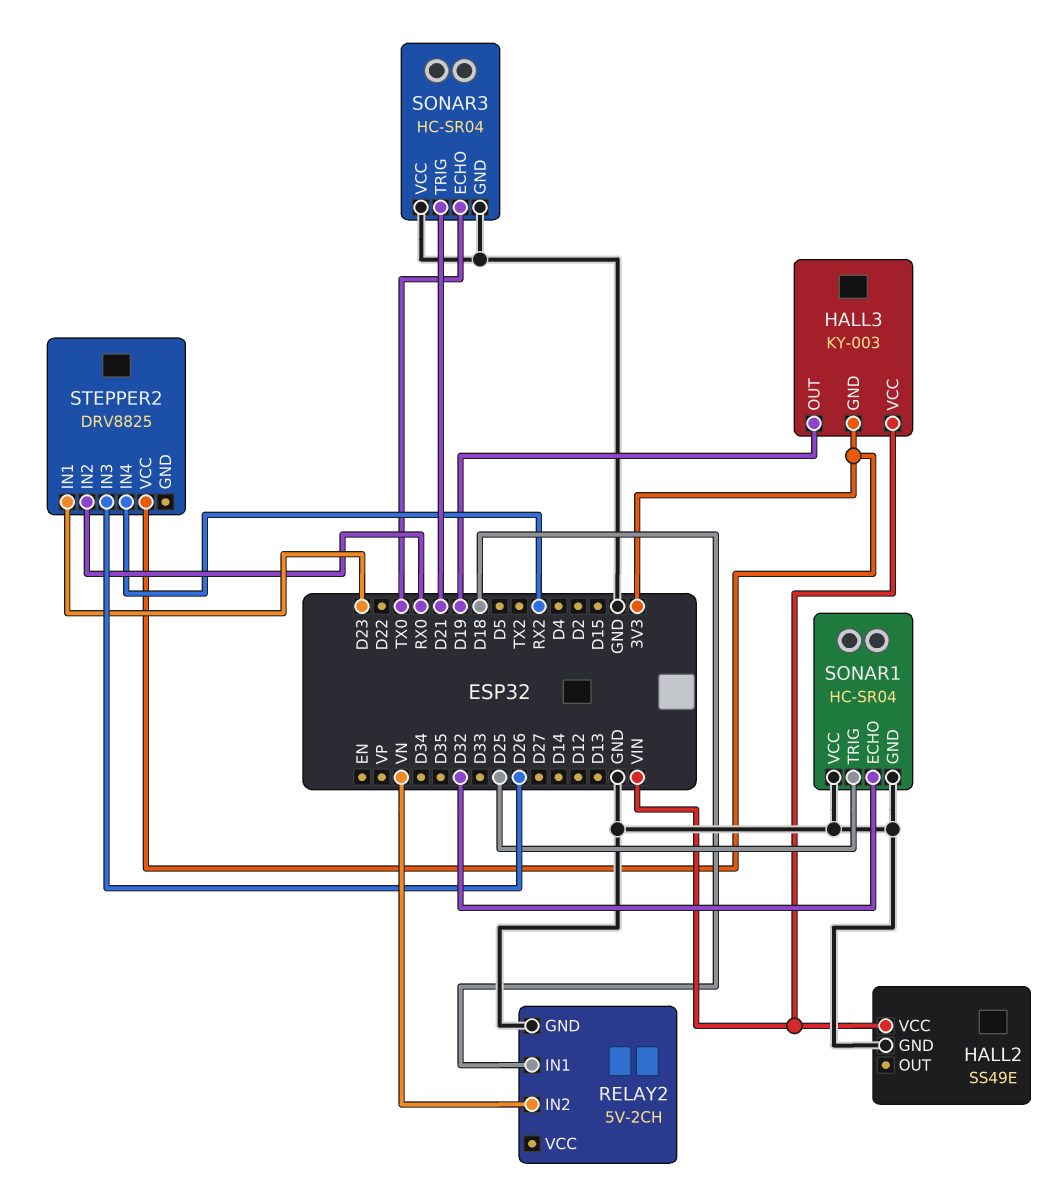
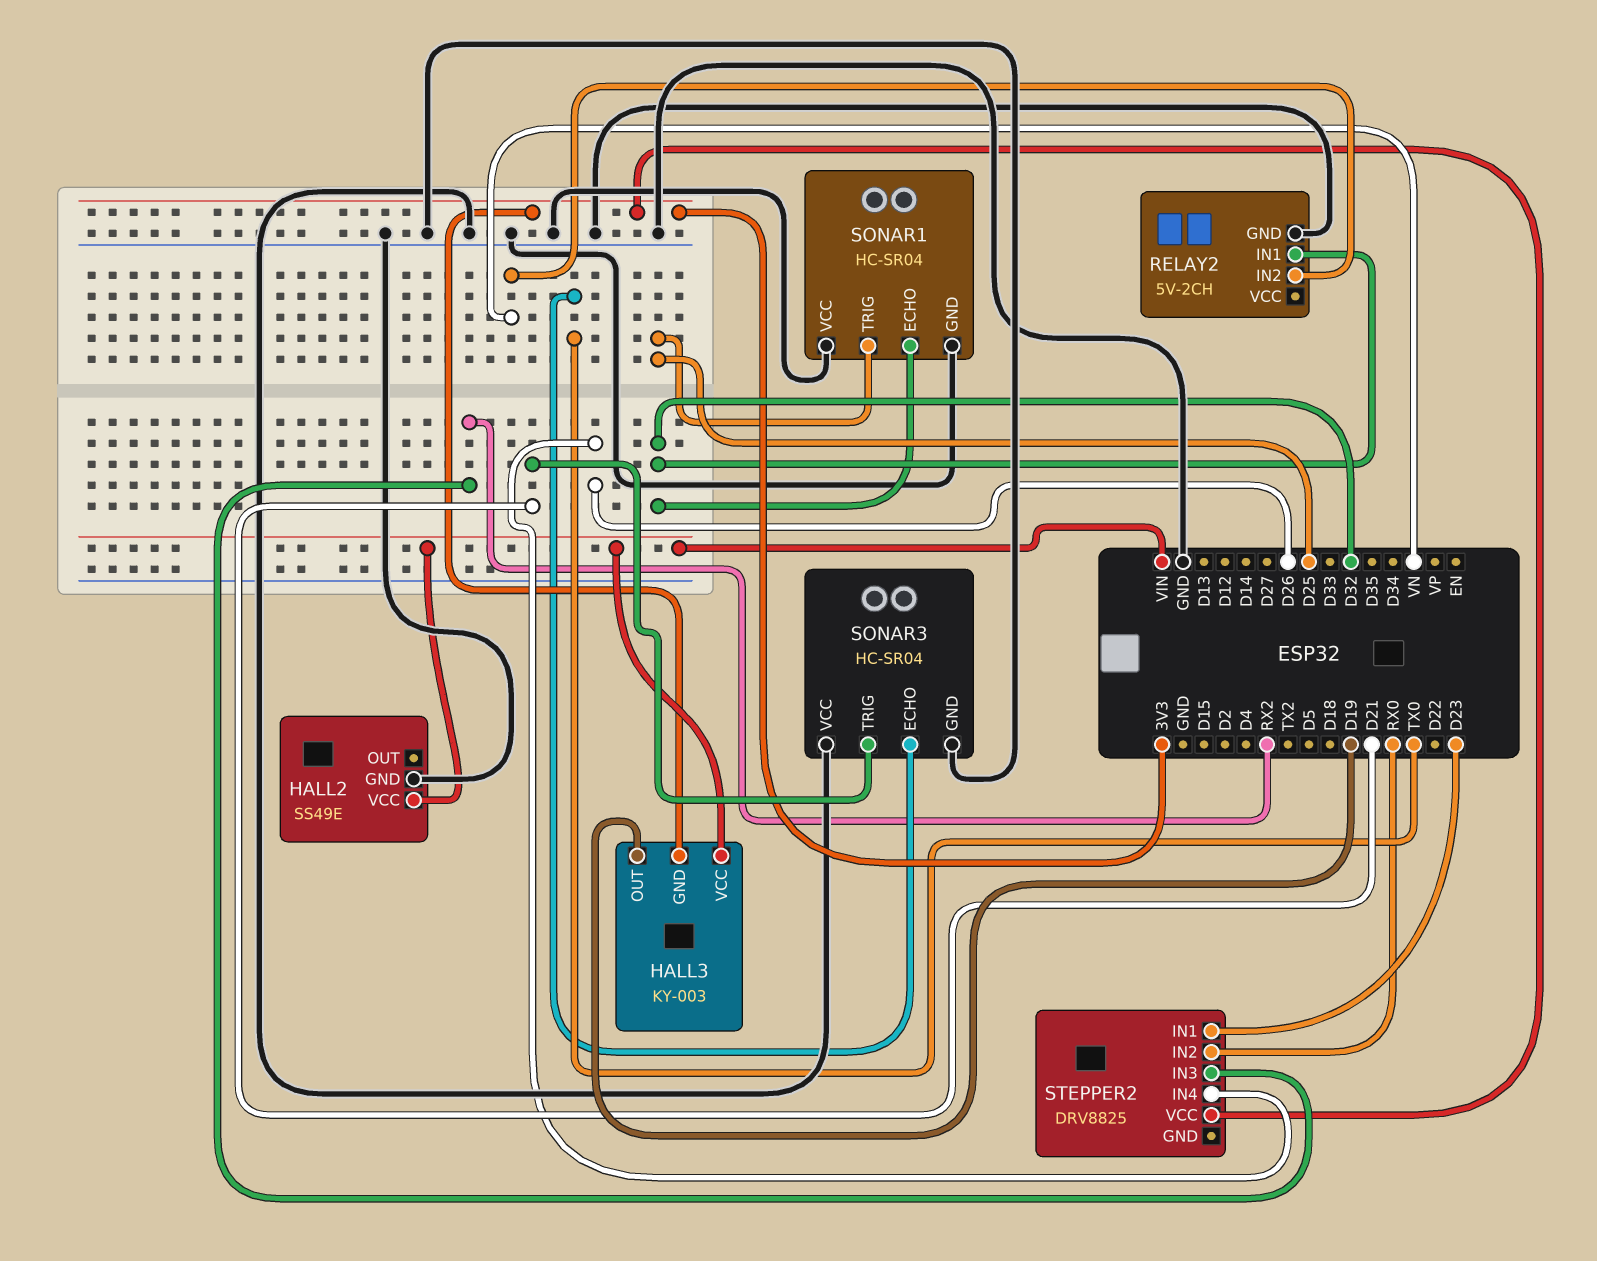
RELAY2 pin IN1: D18 -> D32
STEPPER2 pin IN3: D26 -> RX2
STEPPER2 pin IN4: RX2 -> D26

